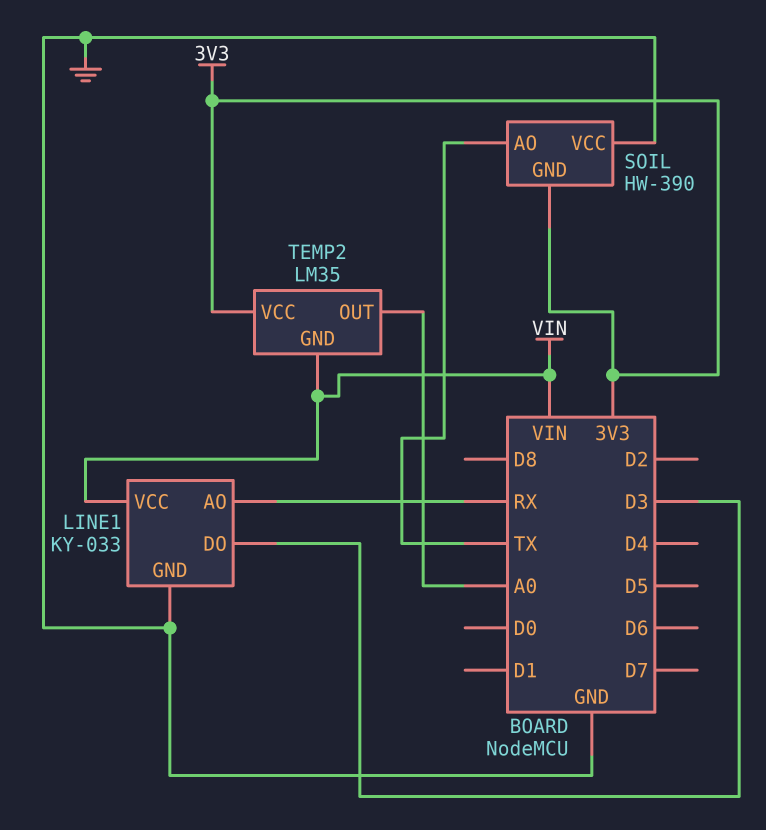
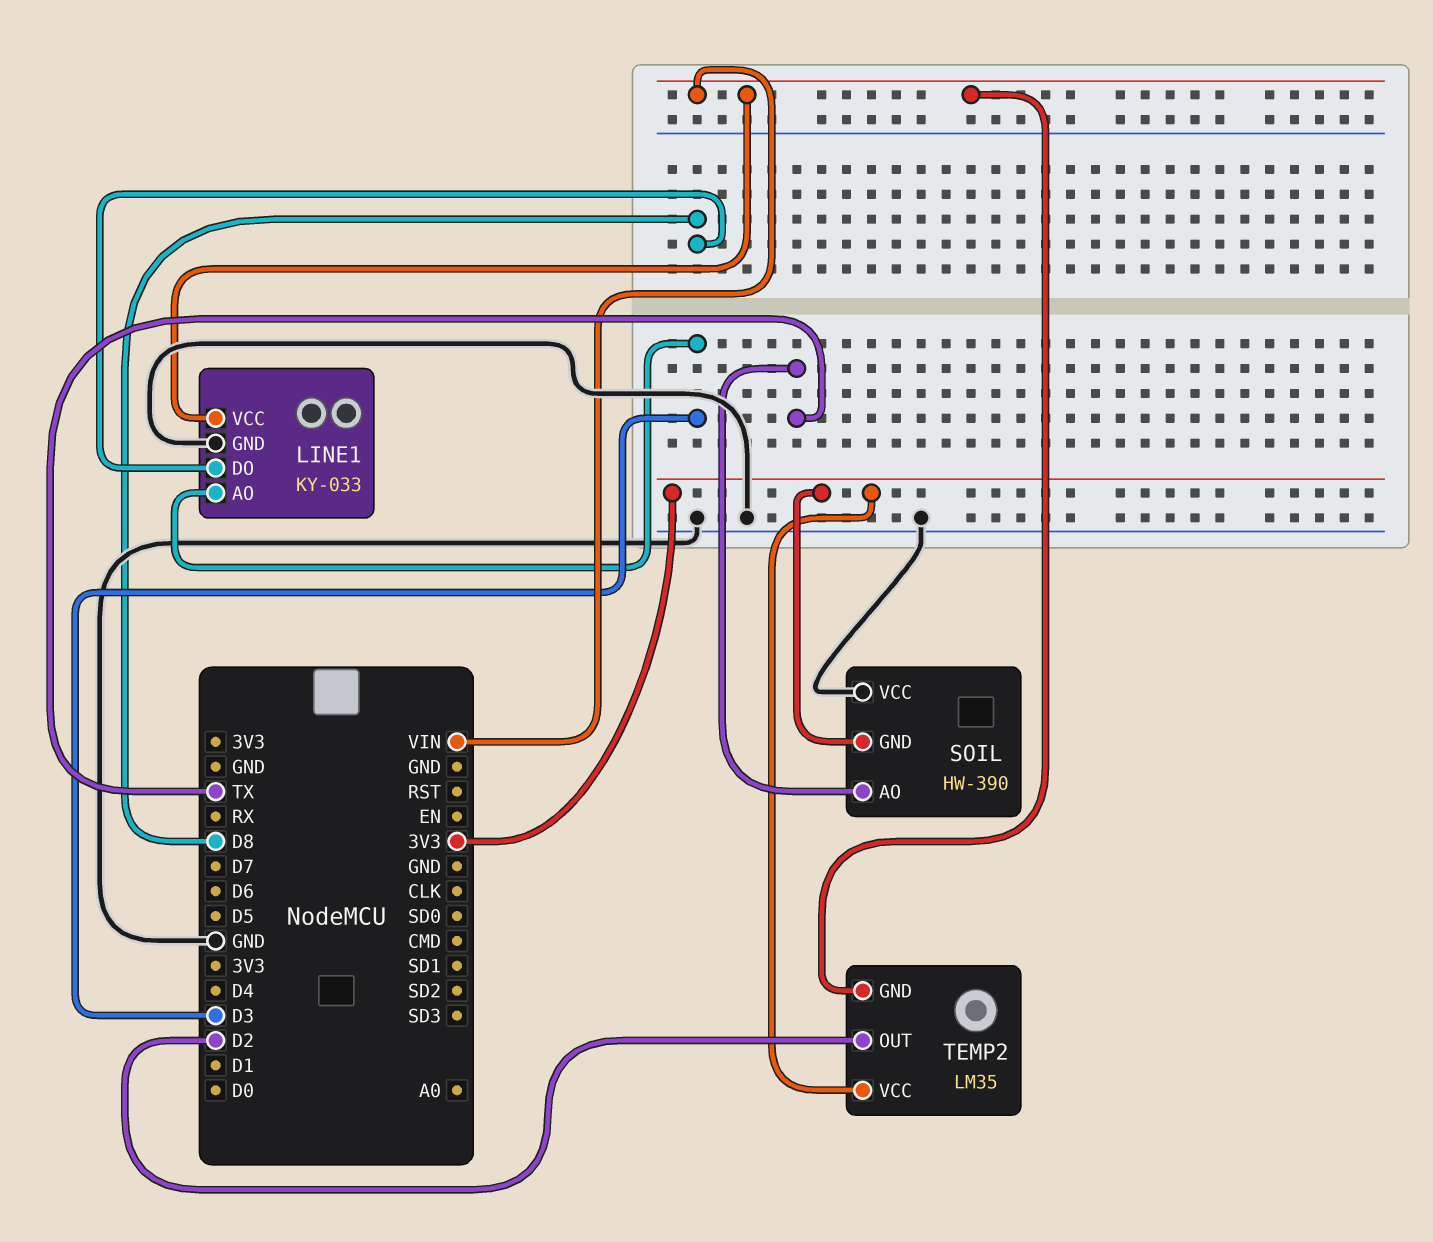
LINE1 pin AO: RX -> D3
LINE1 pin DO: D3 -> D8
TEMP2 pin OUT: A0 -> D2

